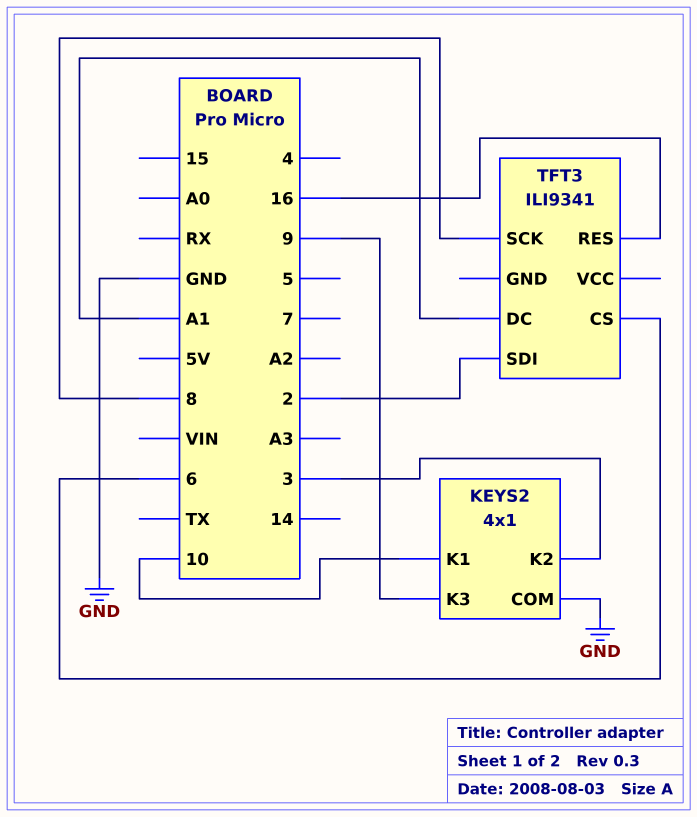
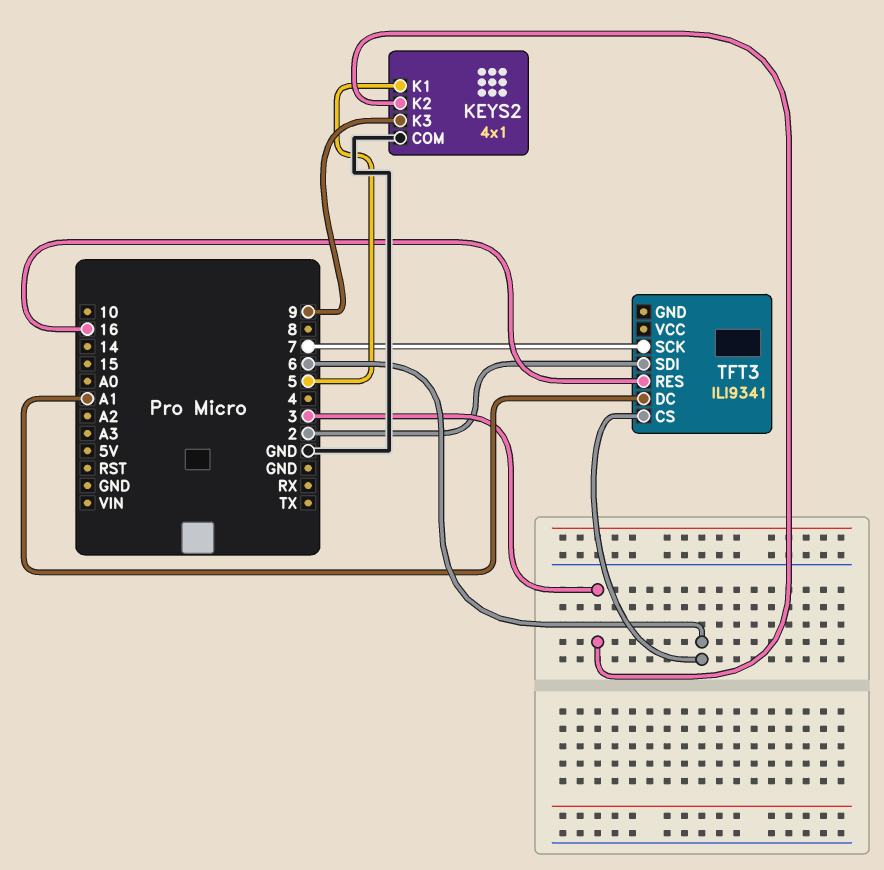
KEYS2 pin K1: 10 -> 5
TFT3 pin SCK: 8 -> 7

